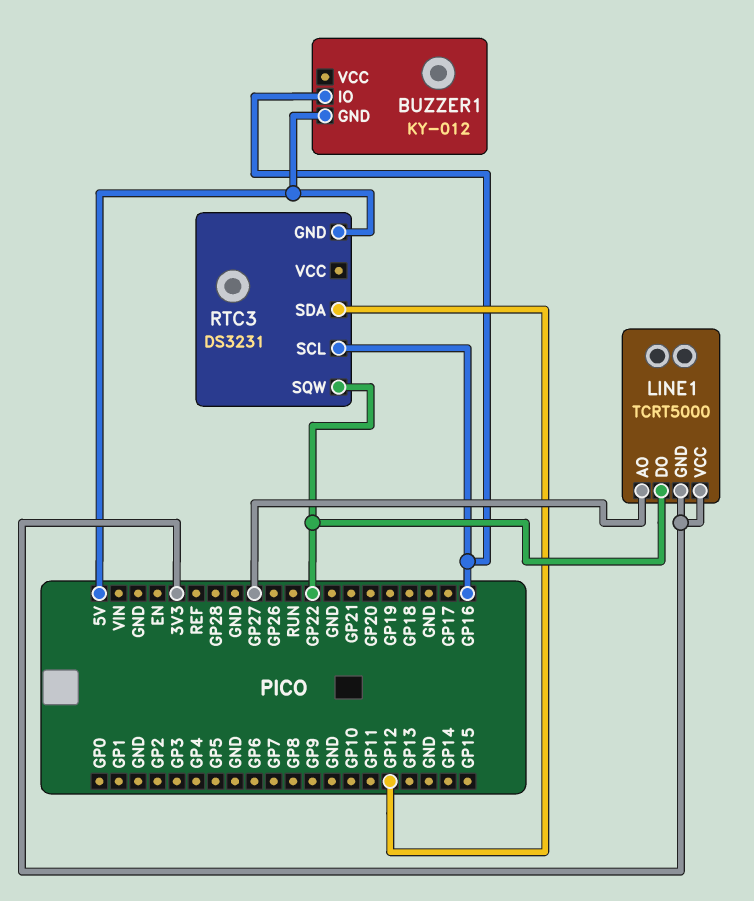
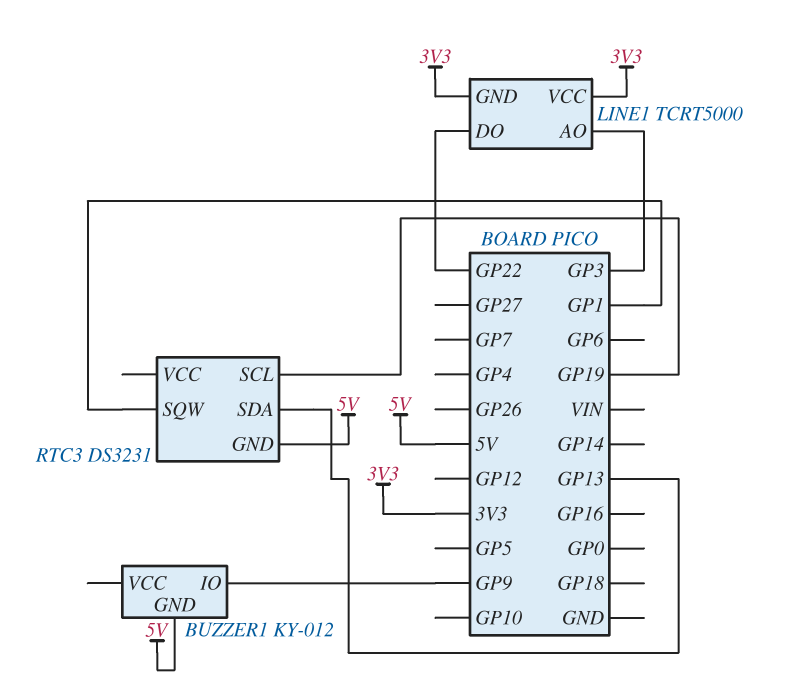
BUZZER1 pin IO: GP16 -> GP9
LINE1 pin AO: GP27 -> GP3
RTC3 pin SCL: GP16 -> GP19
RTC3 pin SDA: GP12 -> GP13
RTC3 pin SQW: GP22 -> GP1

